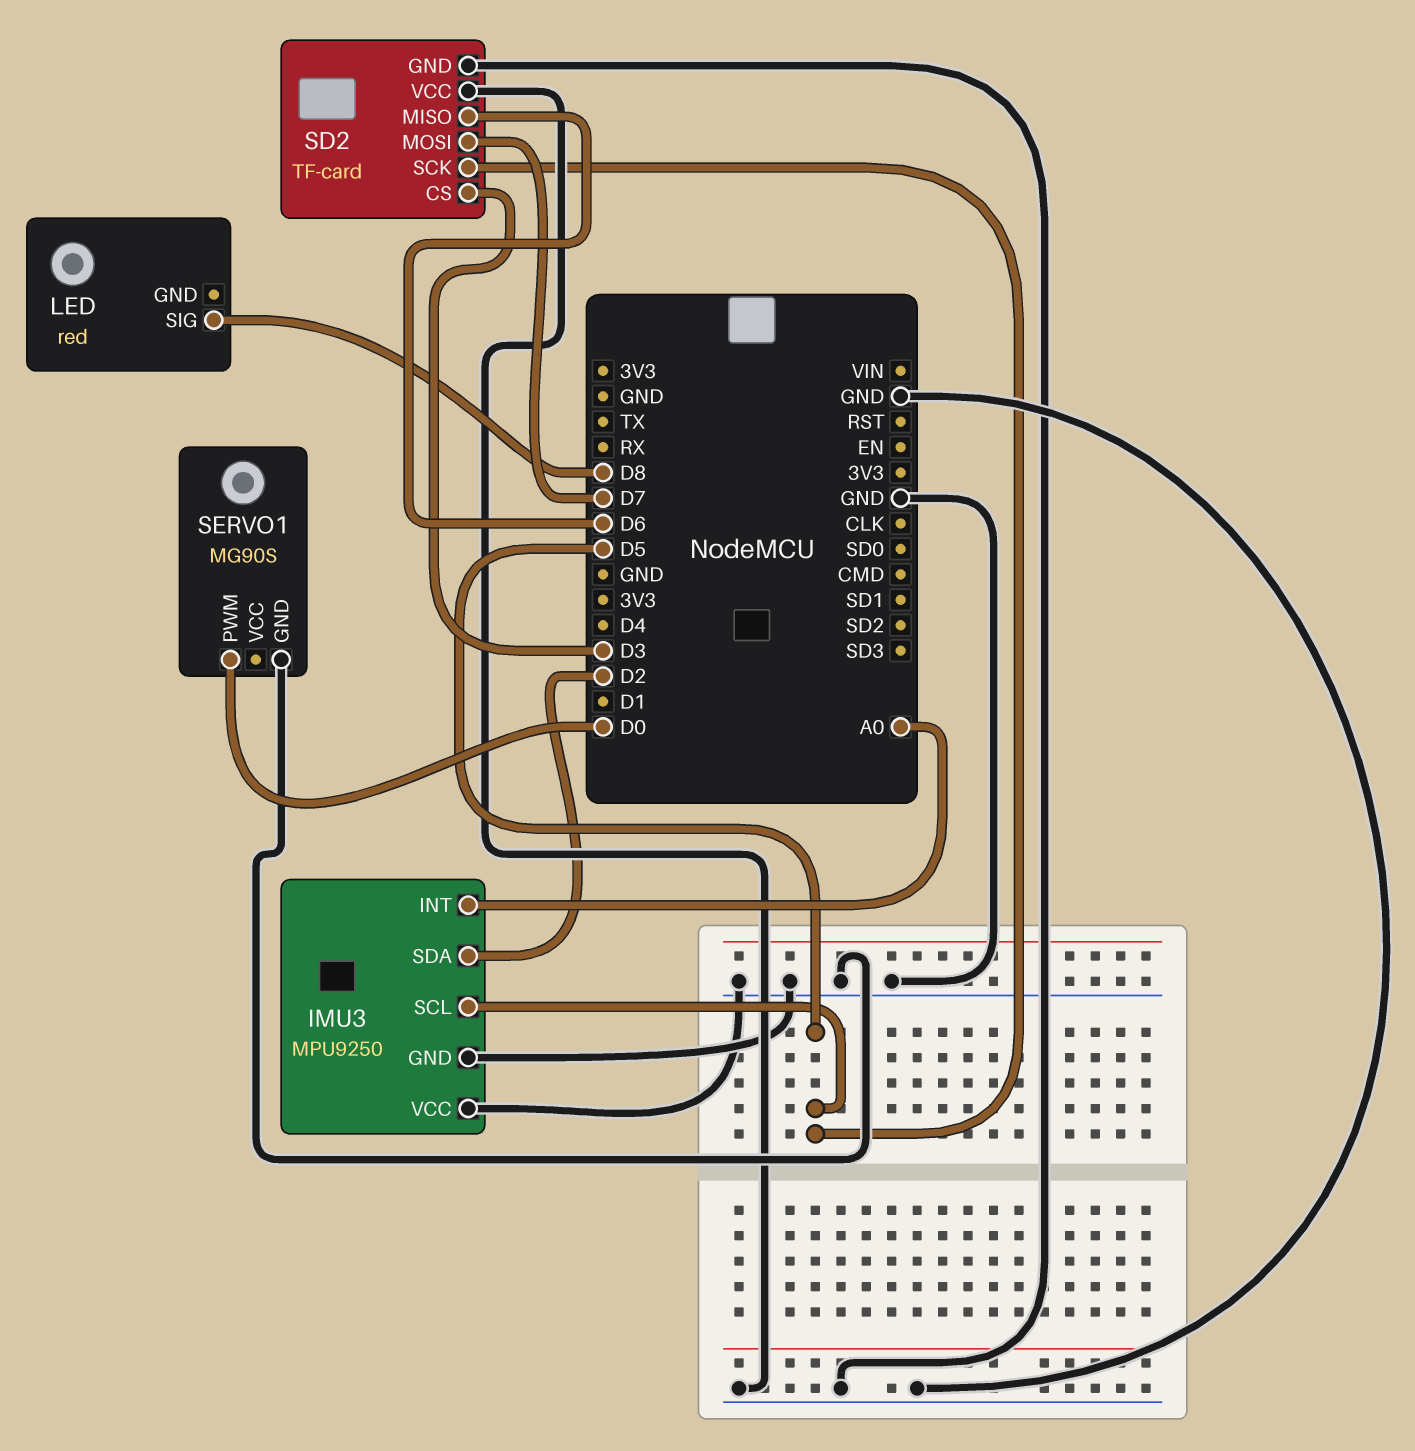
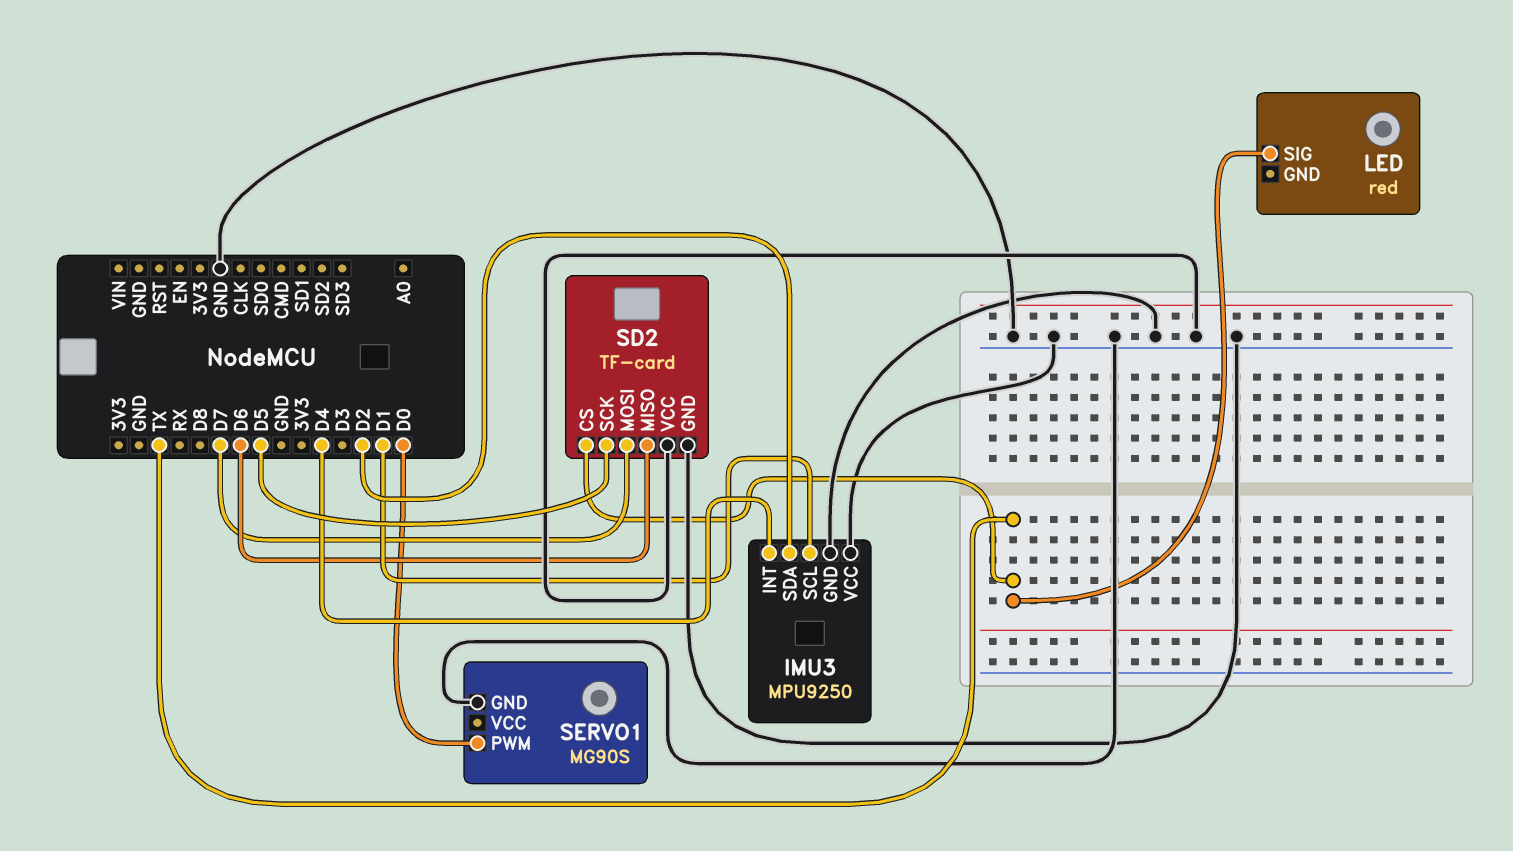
IMU3 pin INT: A0 -> D4
IMU3 pin SCL: D5 -> D1
LED pin SIG: D8 -> TX
SD2 pin CS: D3 -> TX

